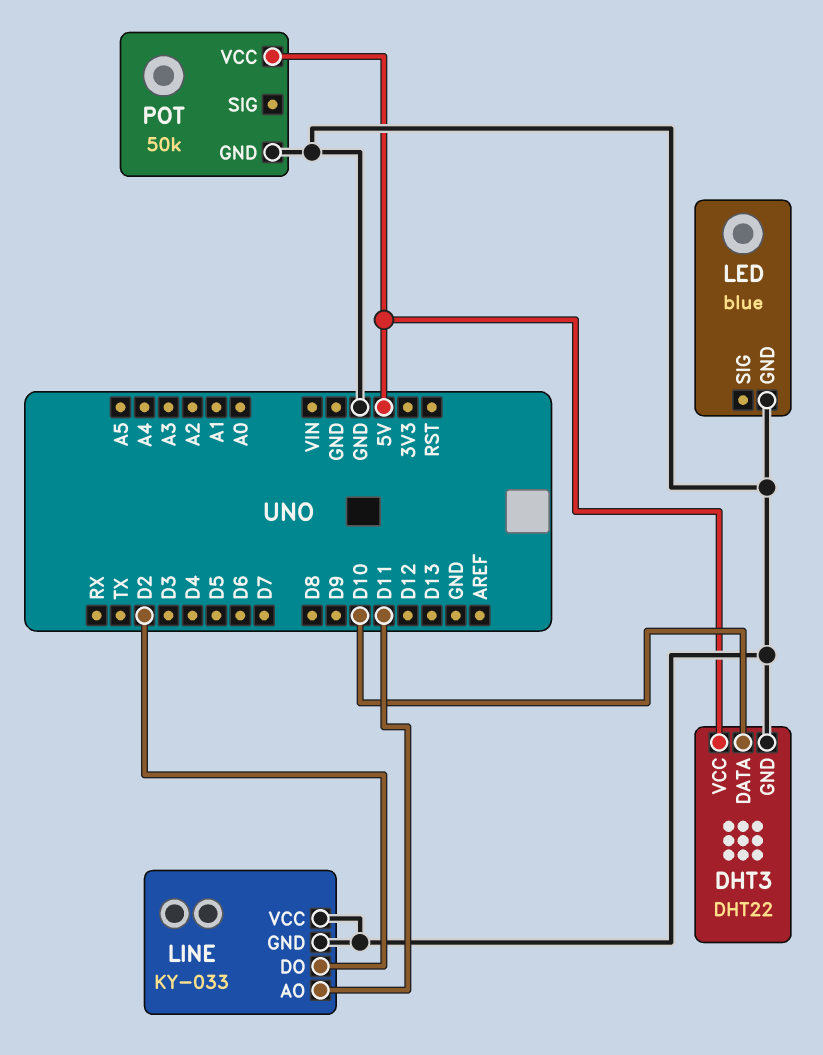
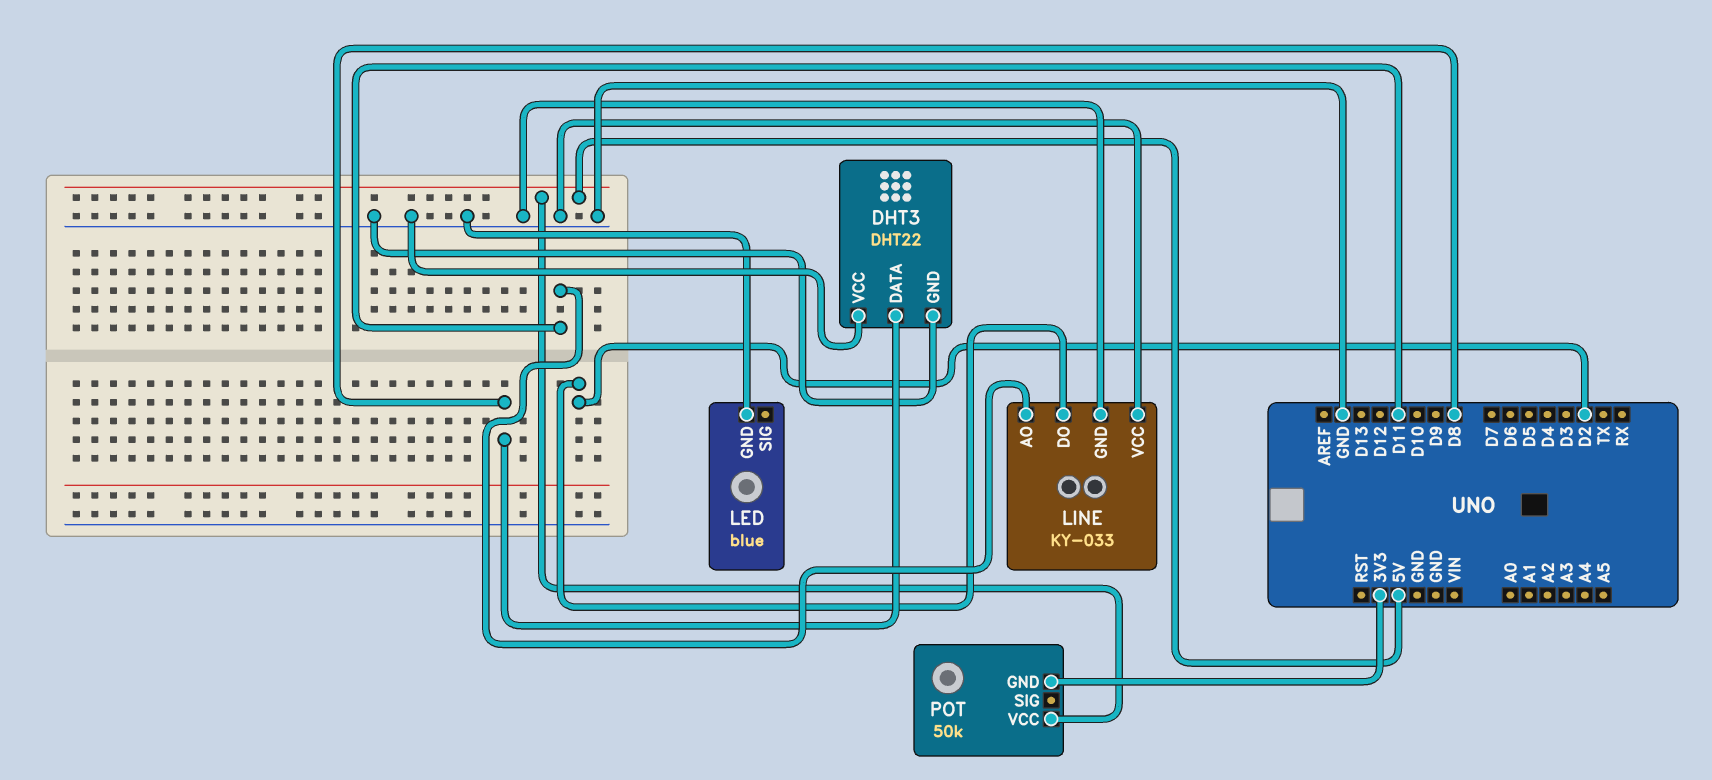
DHT3 pin DATA: D10 -> D8
DHT3 pin VCC: 5V -> GND
POT pin GND: GND -> 3V3

